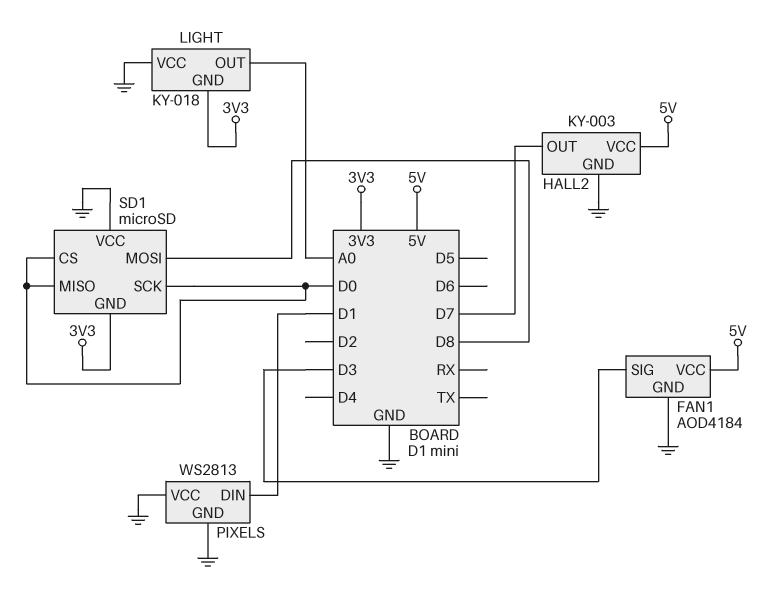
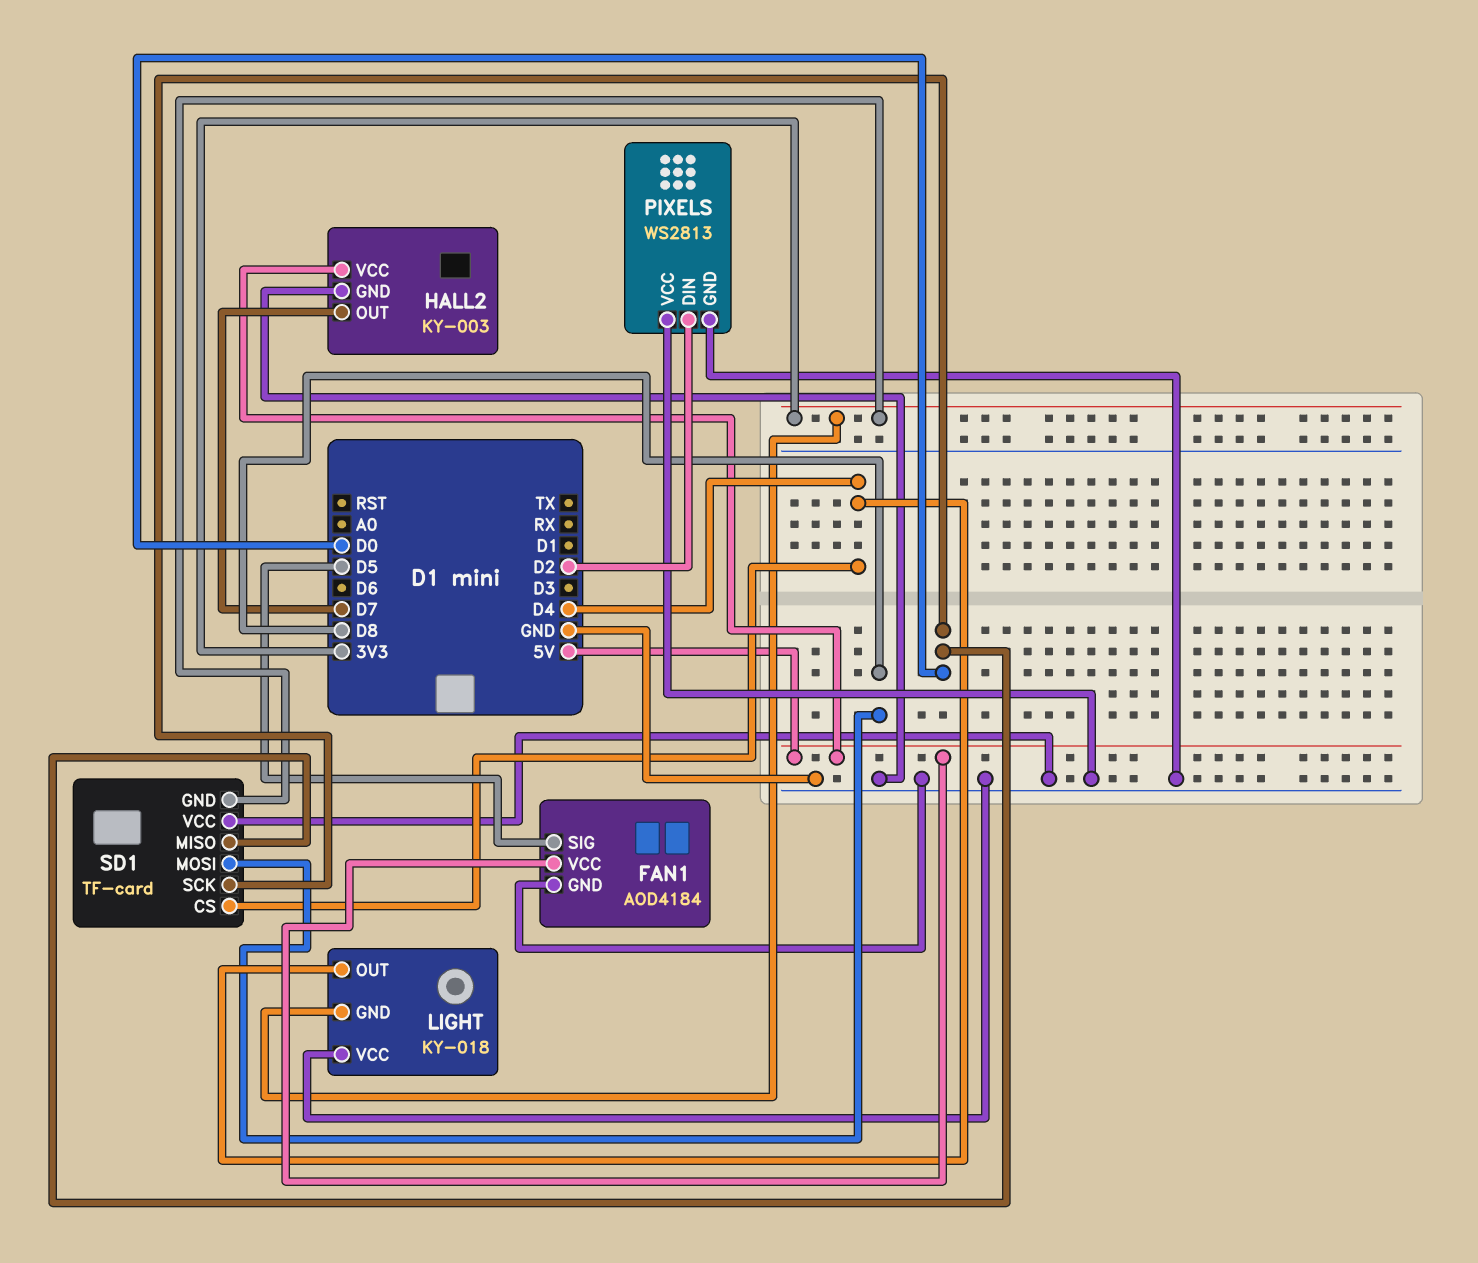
FAN1 pin SIG: D3 -> D5
LIGHT pin OUT: A0 -> D4
PIXELS pin DIN: D1 -> D2
SD1: microSD -> TF-card
SD1 pin CS: D0 -> D4

